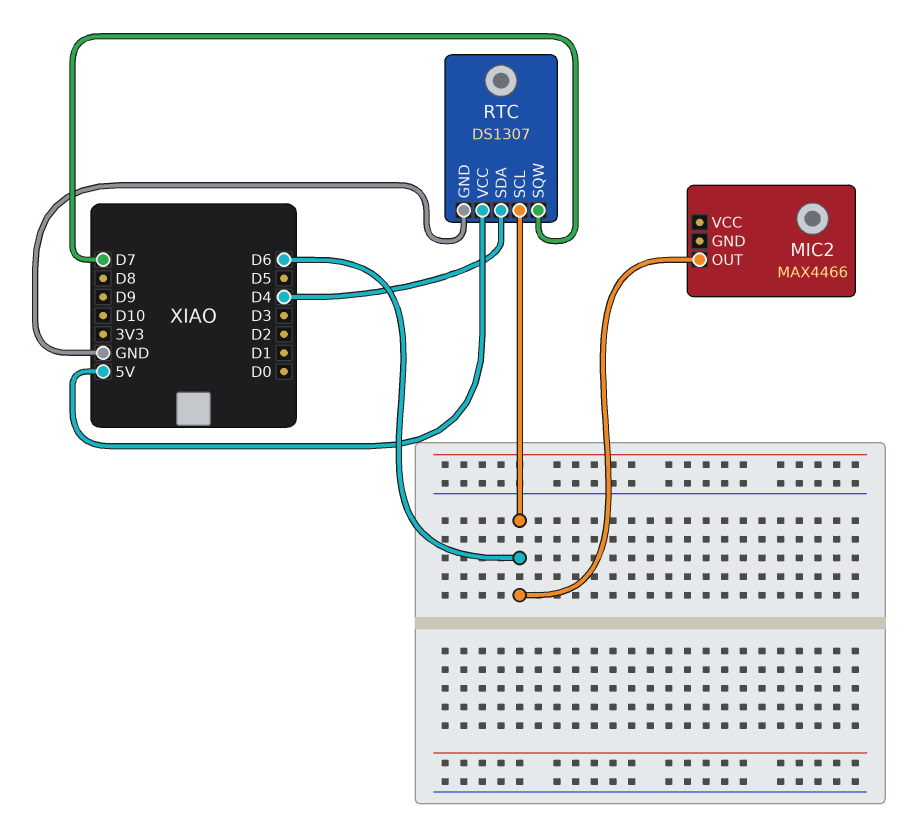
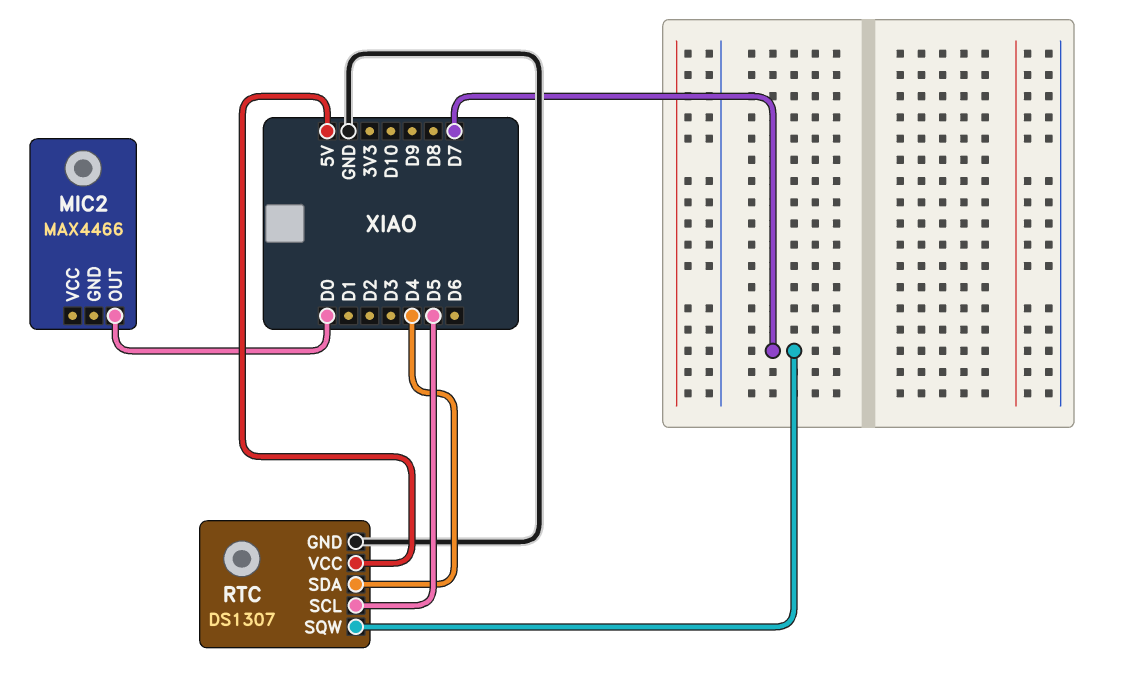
MIC2 pin OUT: D6 -> D0
RTC pin SCL: D6 -> D5

